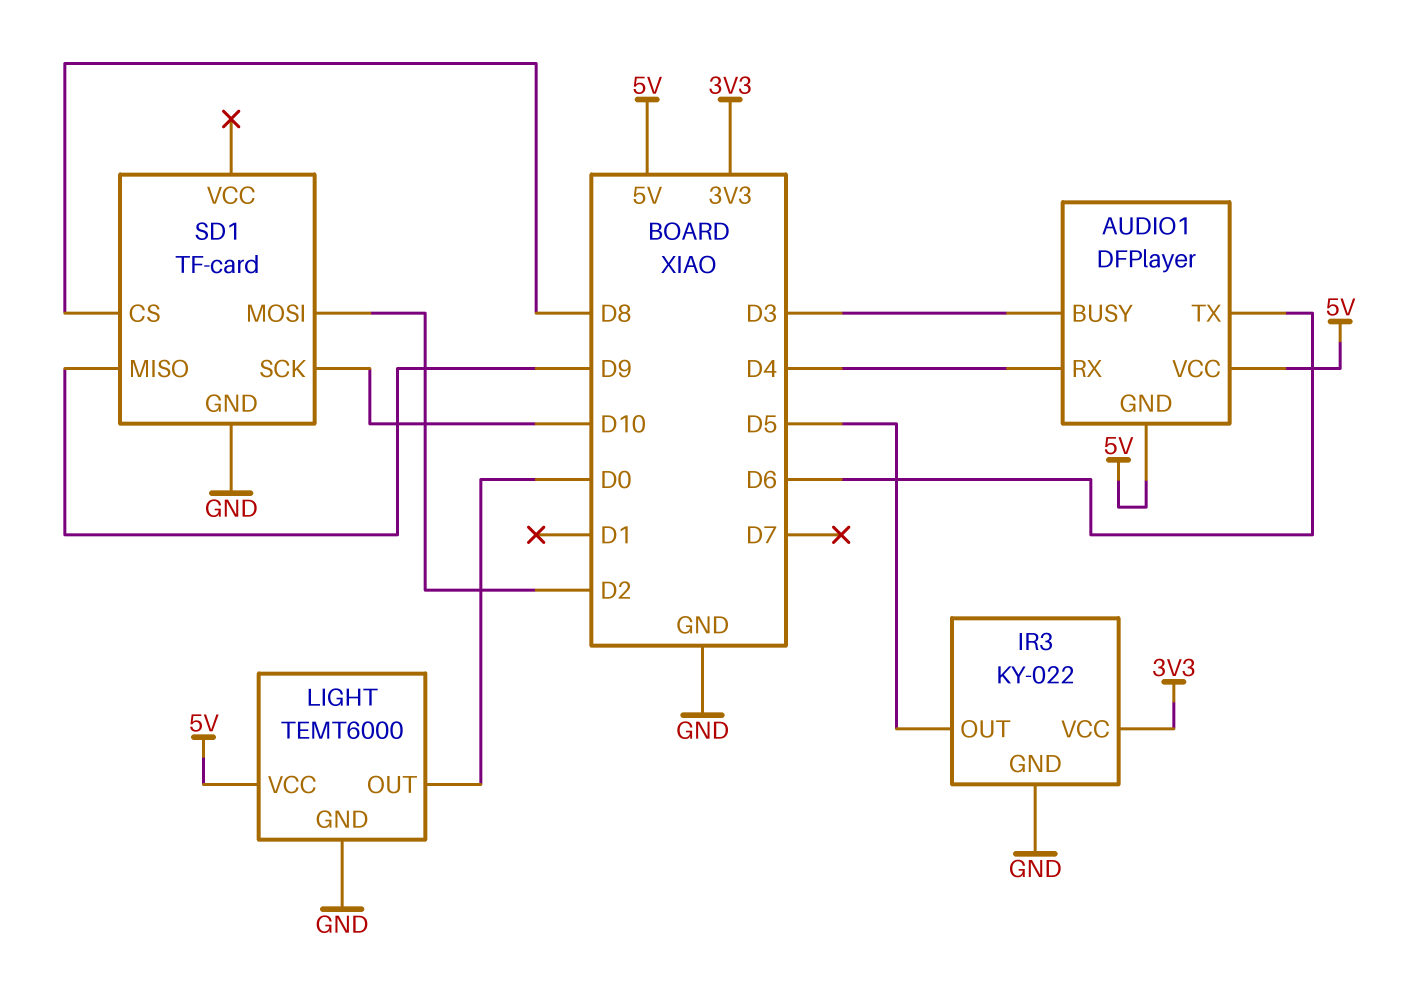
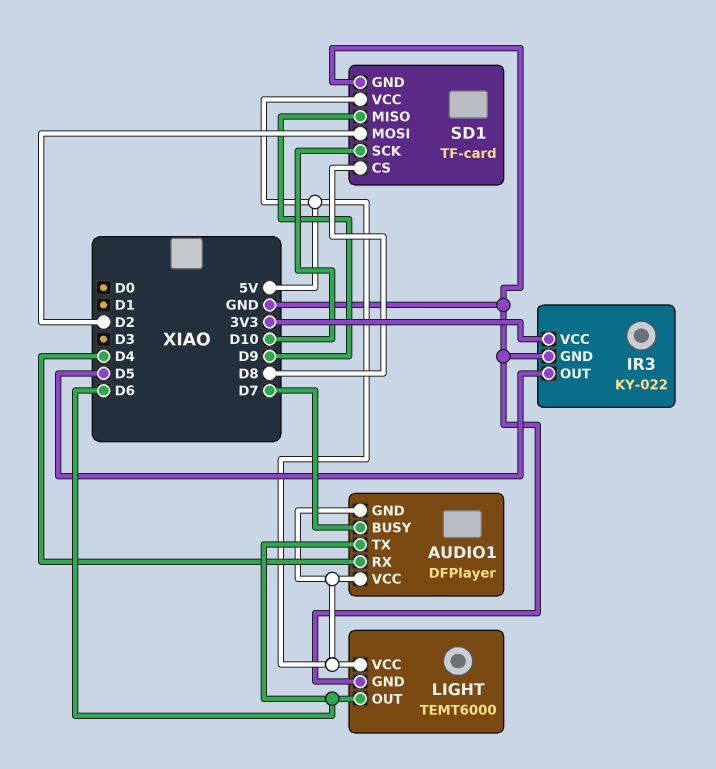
AUDIO1 pin BUSY: D3 -> D7
LIGHT pin OUT: D0 -> D6
SD1 pin VCC: none -> 5V

